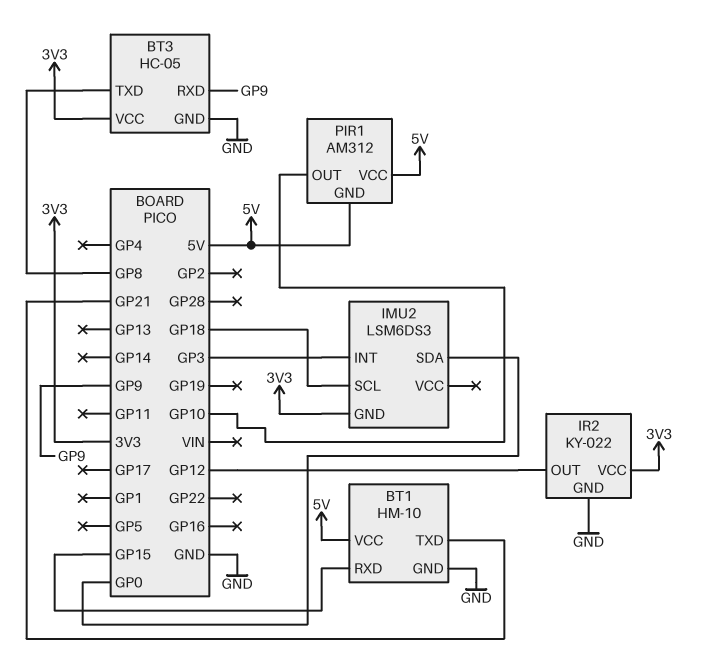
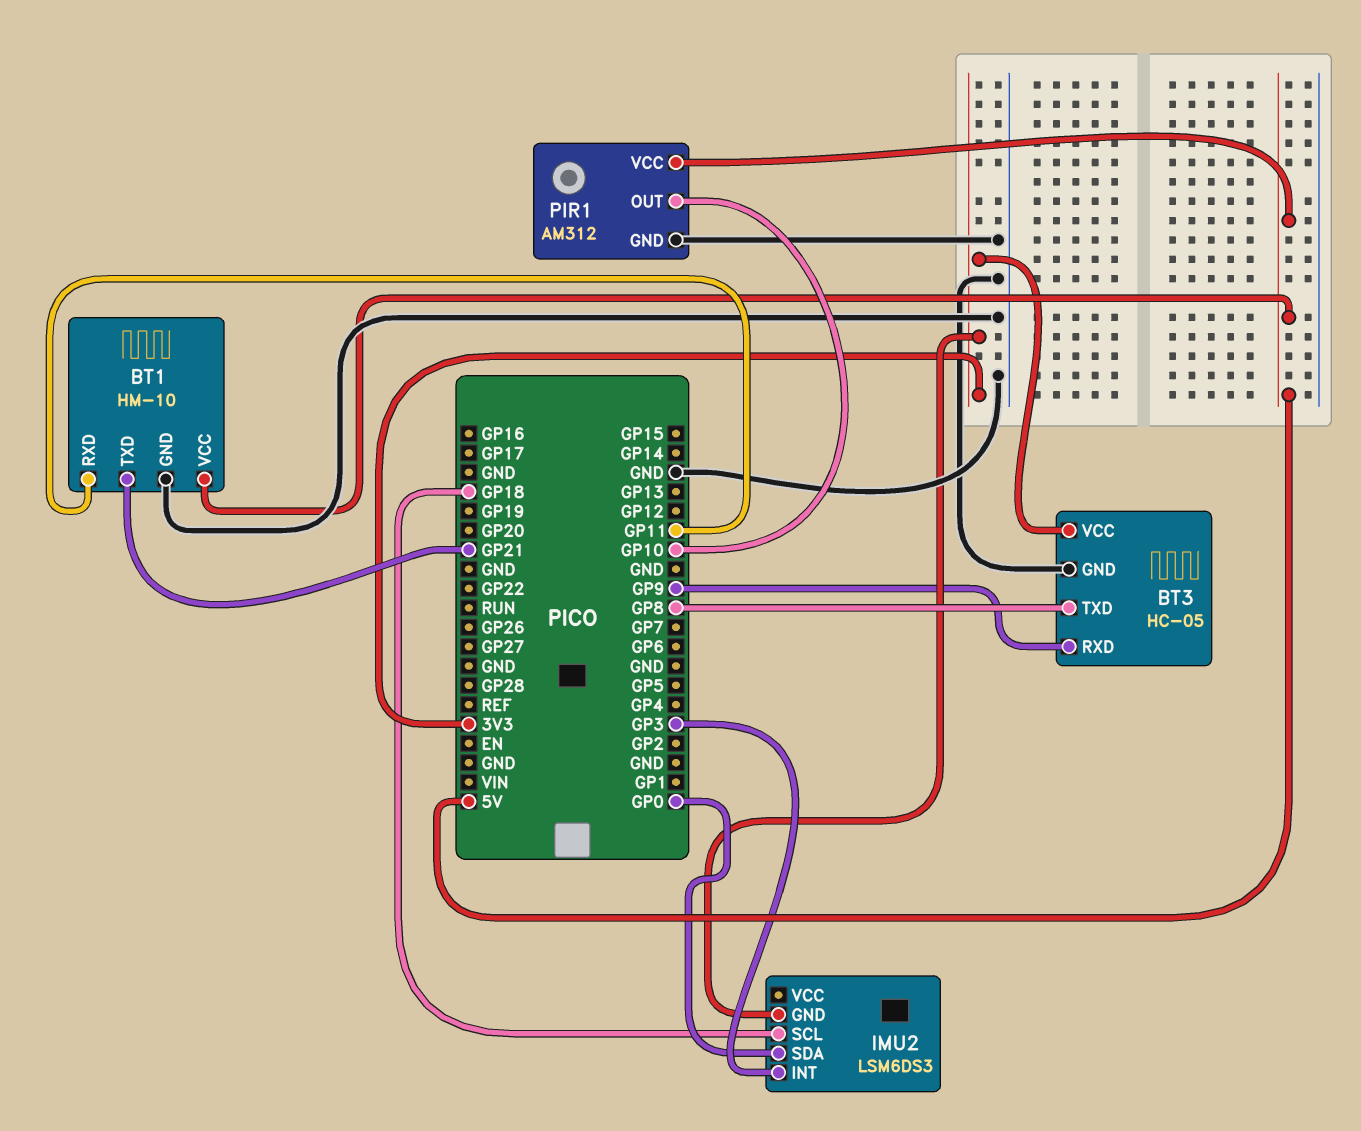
BT1 pin RXD: GP15 -> GP11
IR2: KY-022 -> none
IR2 pin GND: GND -> none
IR2 pin OUT: GP12 -> none
IR2 pin VCC: 3V3 -> none
PIR1 pin GND: 5V -> GND

